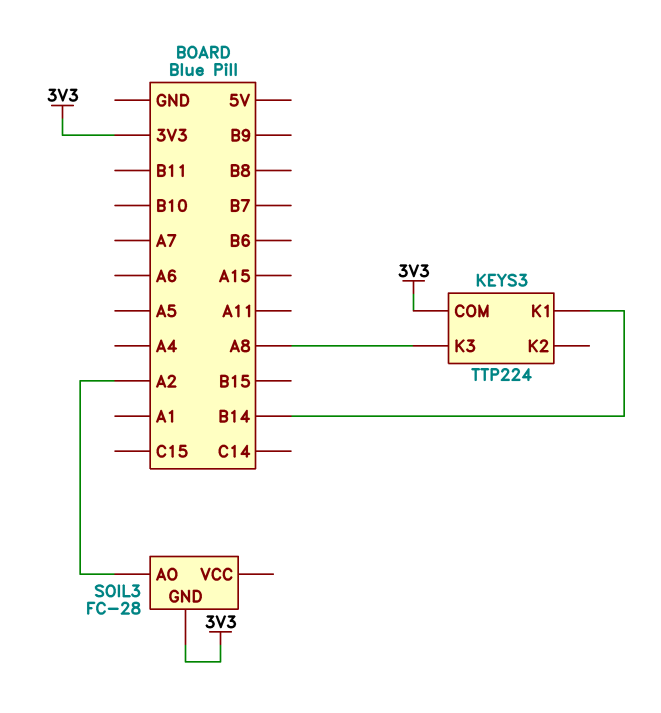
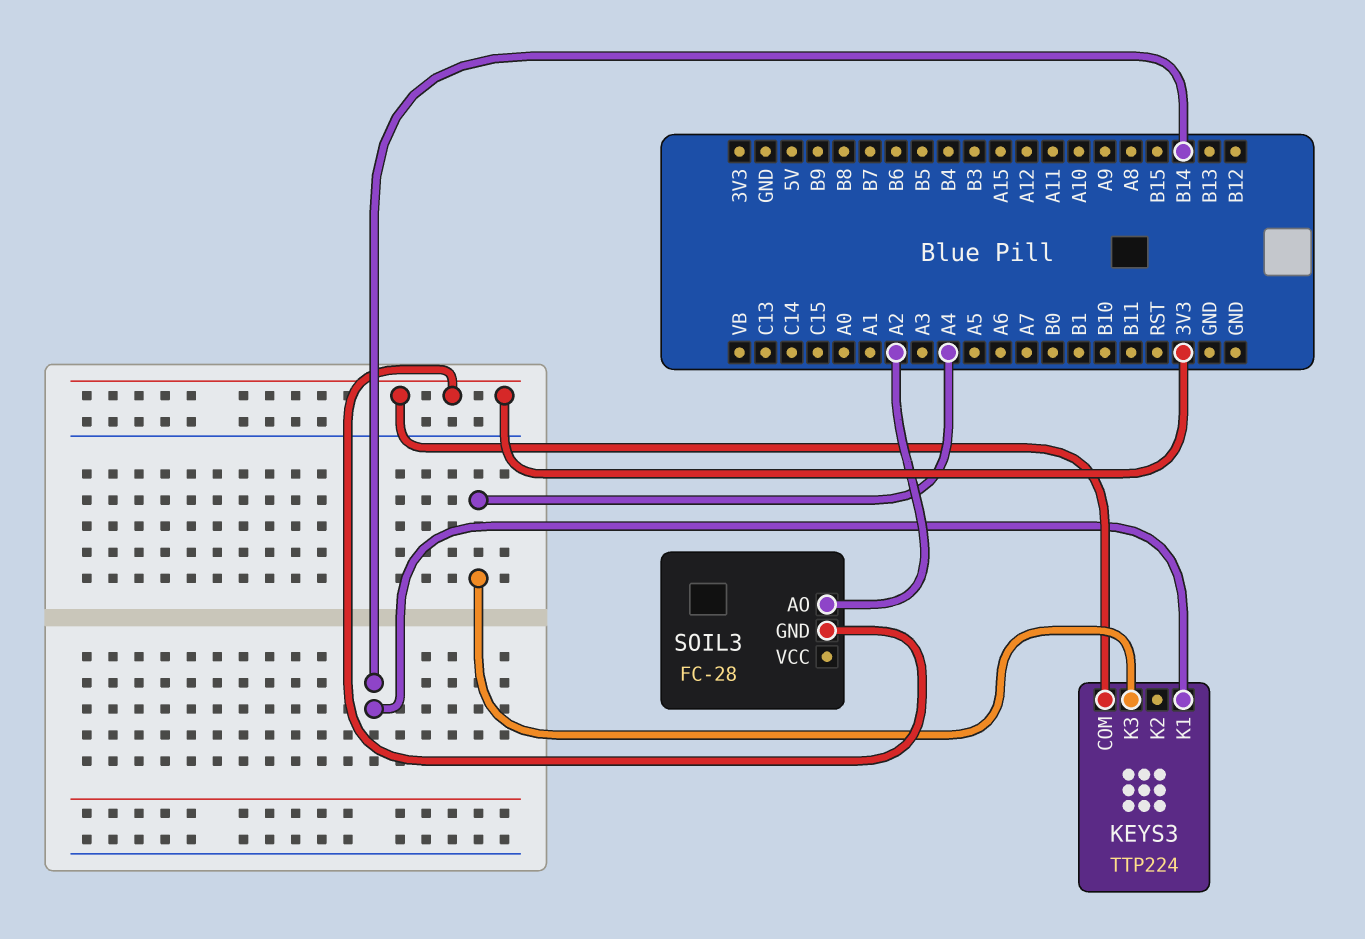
KEYS3 pin K3: A8 -> A4

